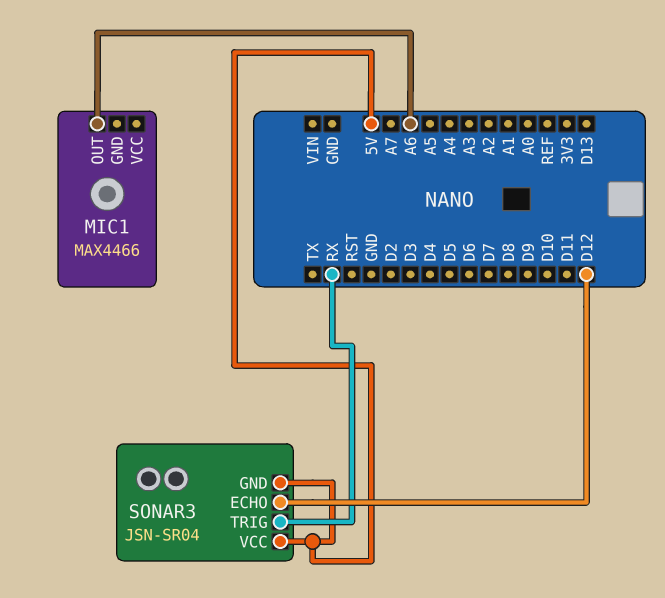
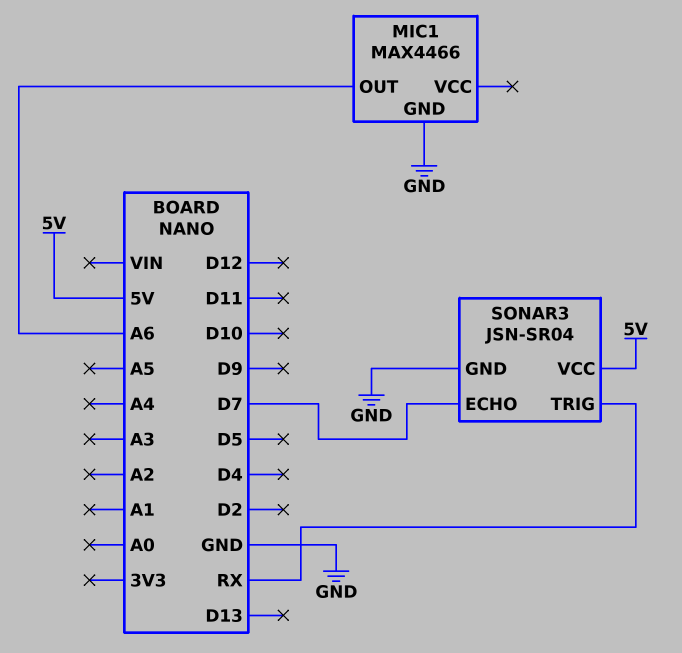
MIC1 pin GND: none -> GND
SONAR3 pin ECHO: D12 -> D7
SONAR3 pin GND: 5V -> GND

